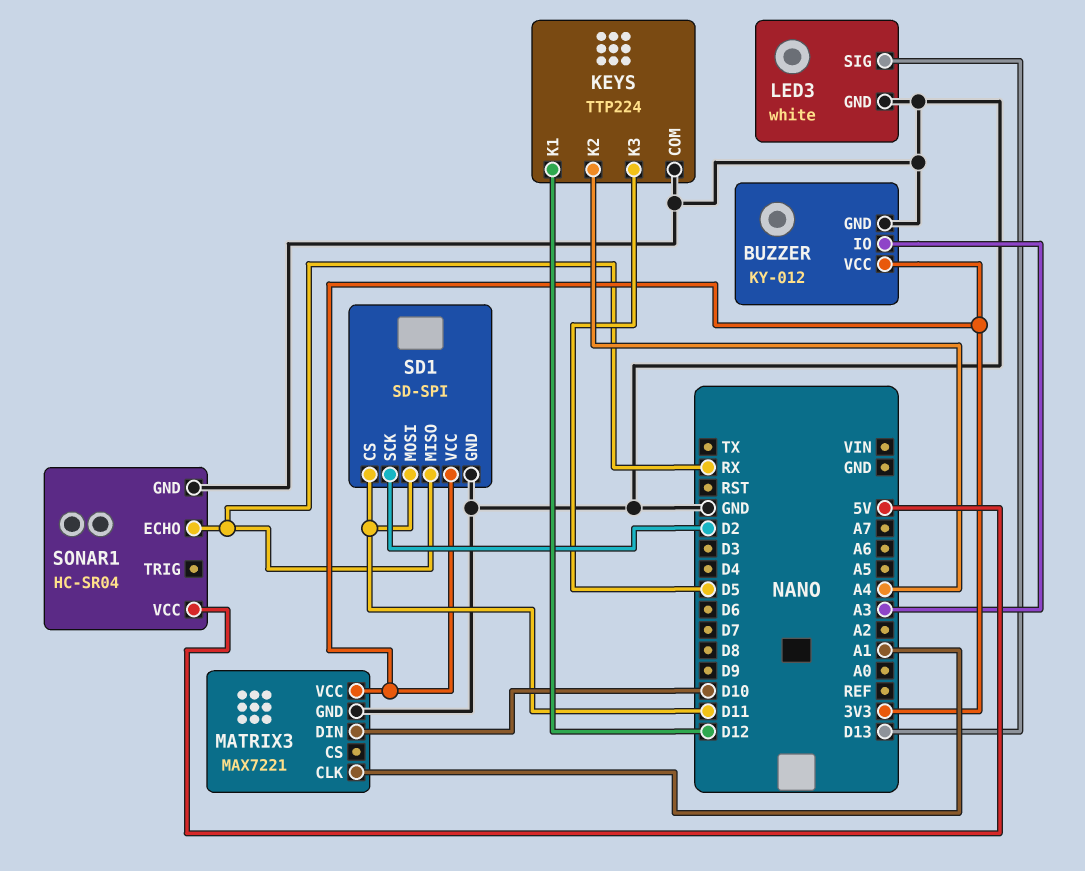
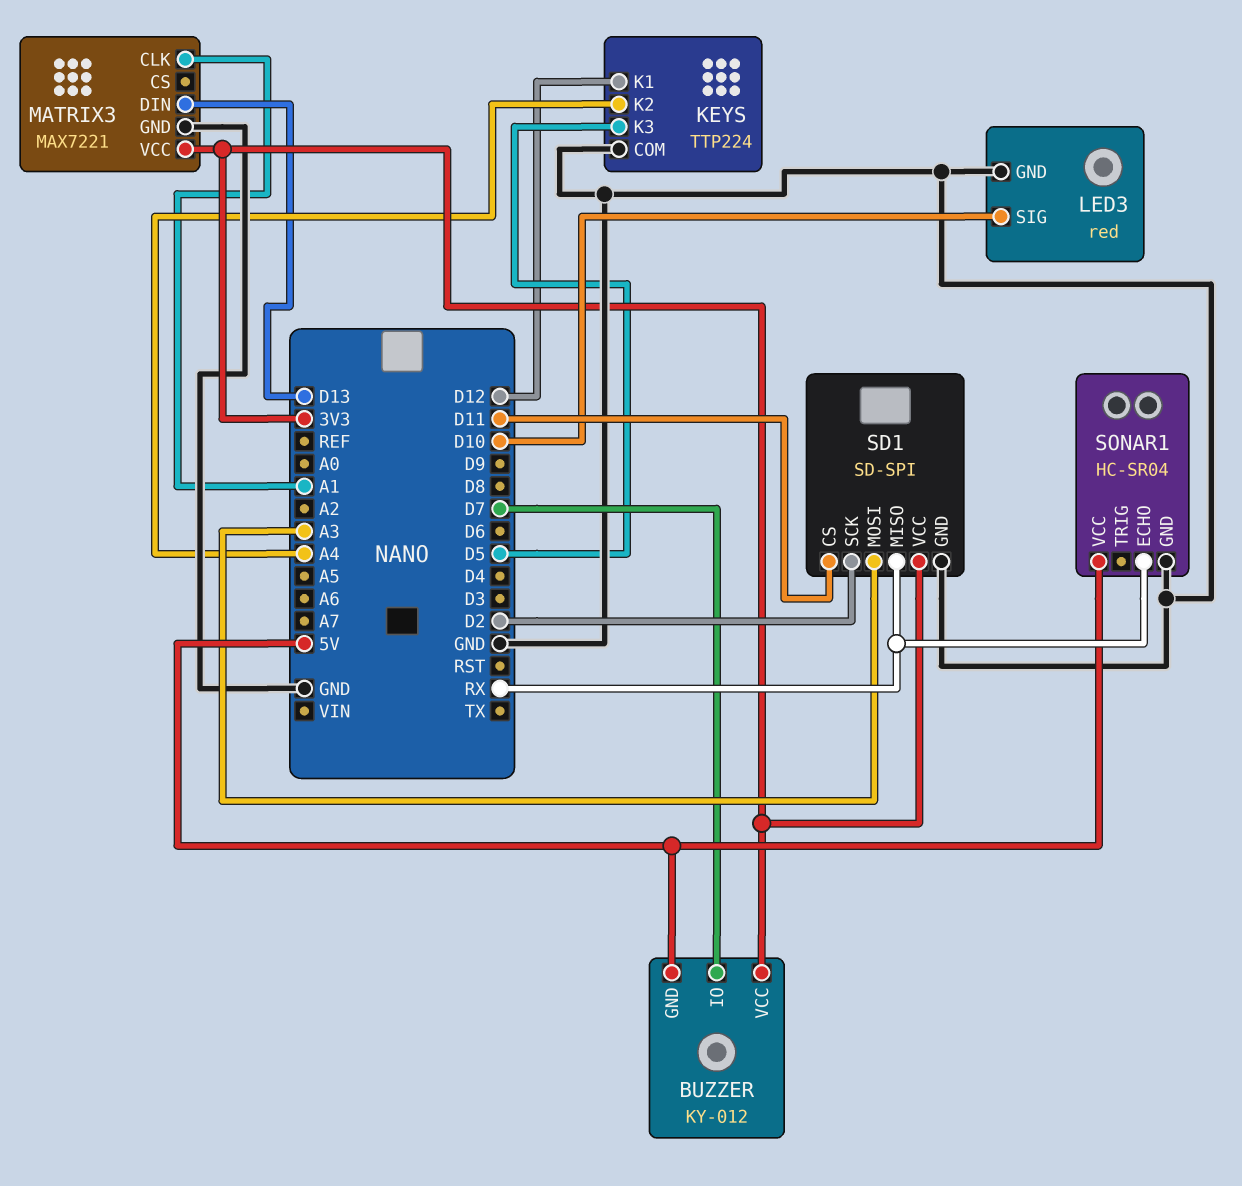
BUZZER pin GND: GND -> 5V
BUZZER pin IO: A3 -> D7
LED3: white -> red
LED3 pin SIG: D13 -> D10
MATRIX3 pin DIN: D10 -> D13
SD1 pin MOSI: D11 -> A3

